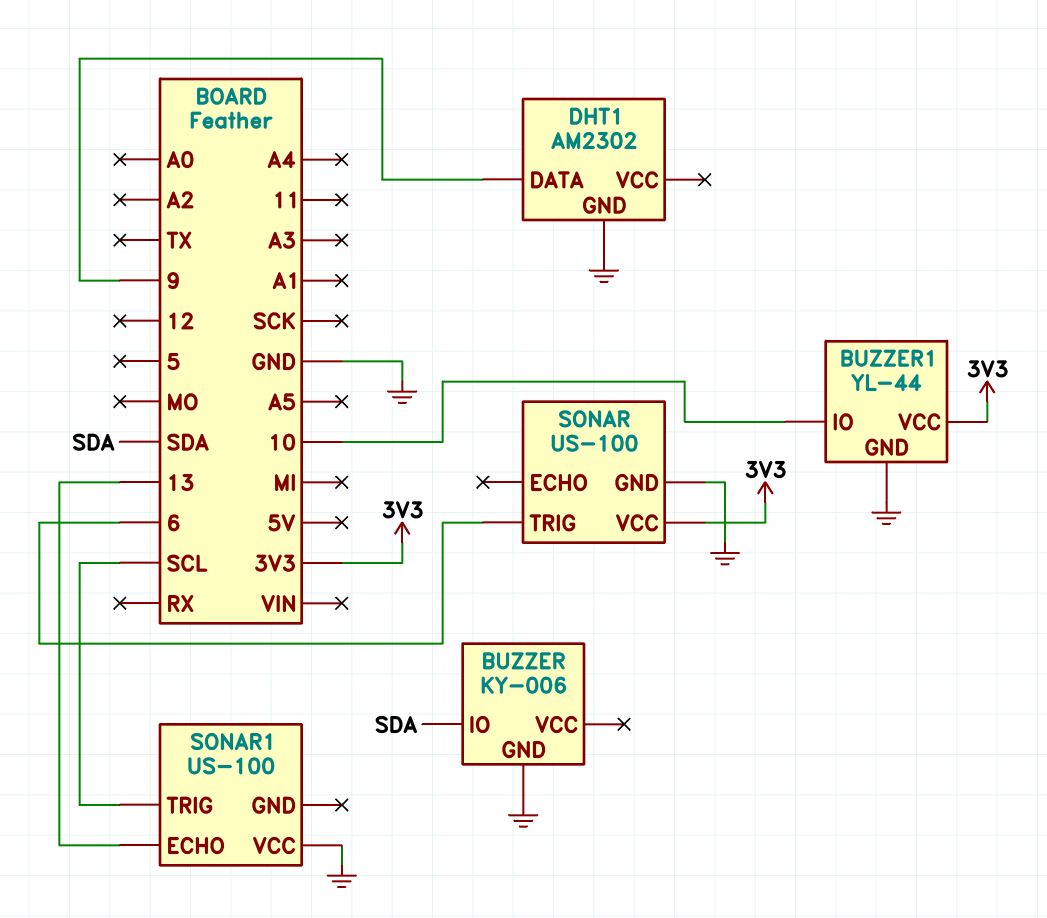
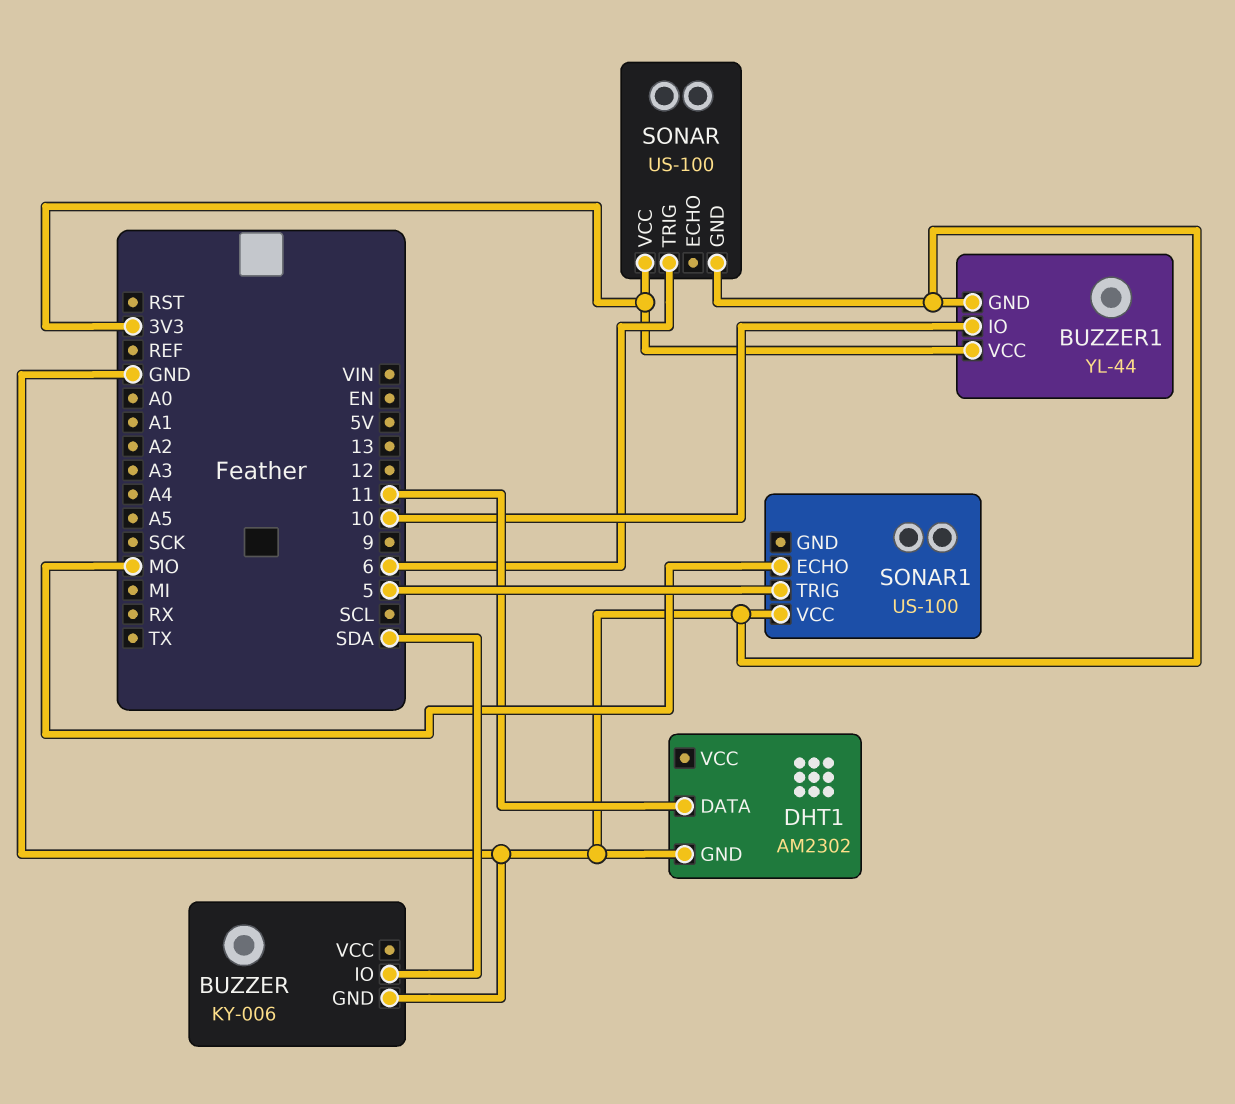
DHT1 pin DATA: 9 -> 11
SONAR1 pin ECHO: 13 -> MO
SONAR1 pin TRIG: SCL -> 5

